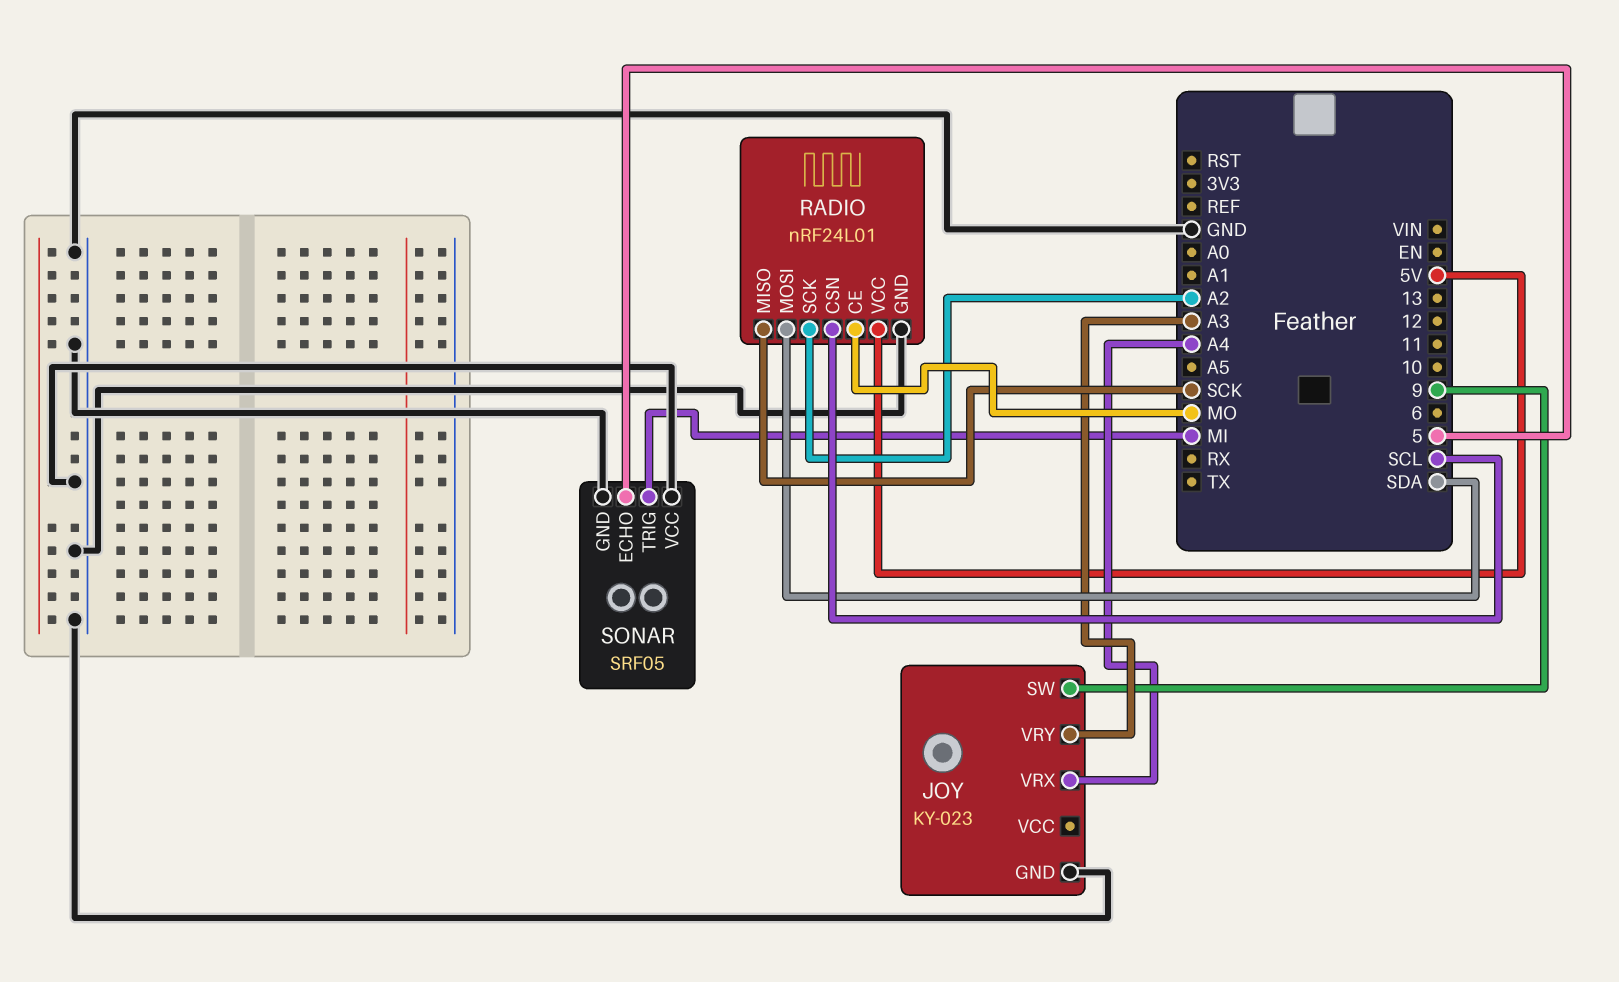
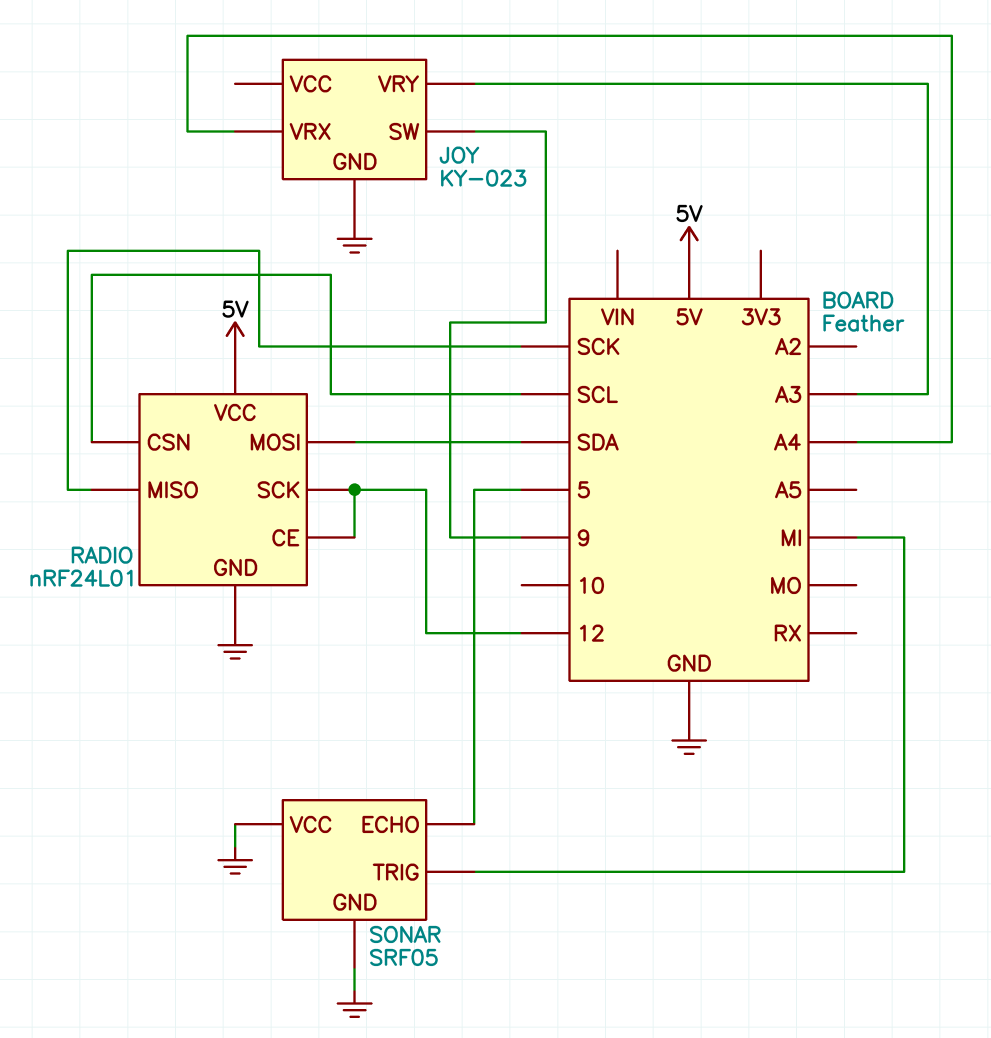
RADIO pin CE: MO -> 12
RADIO pin SCK: A2 -> 12

